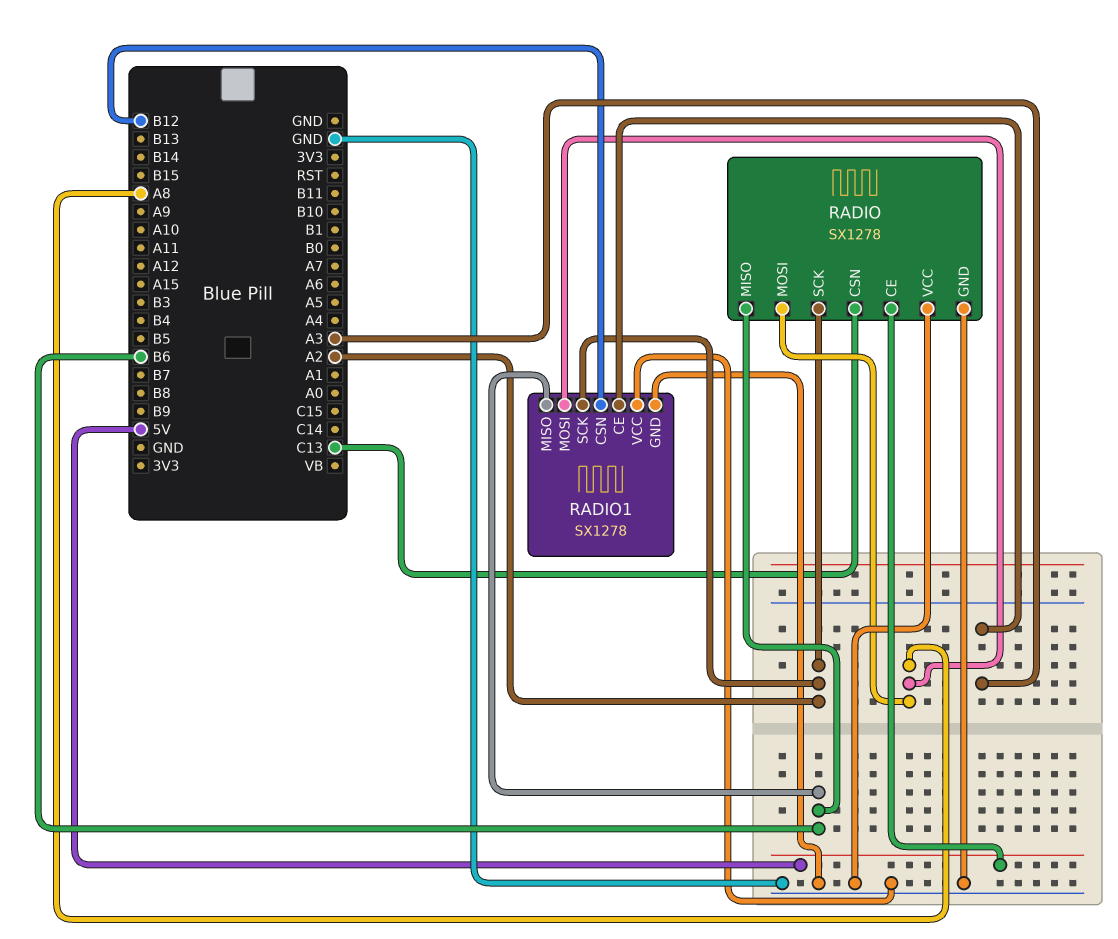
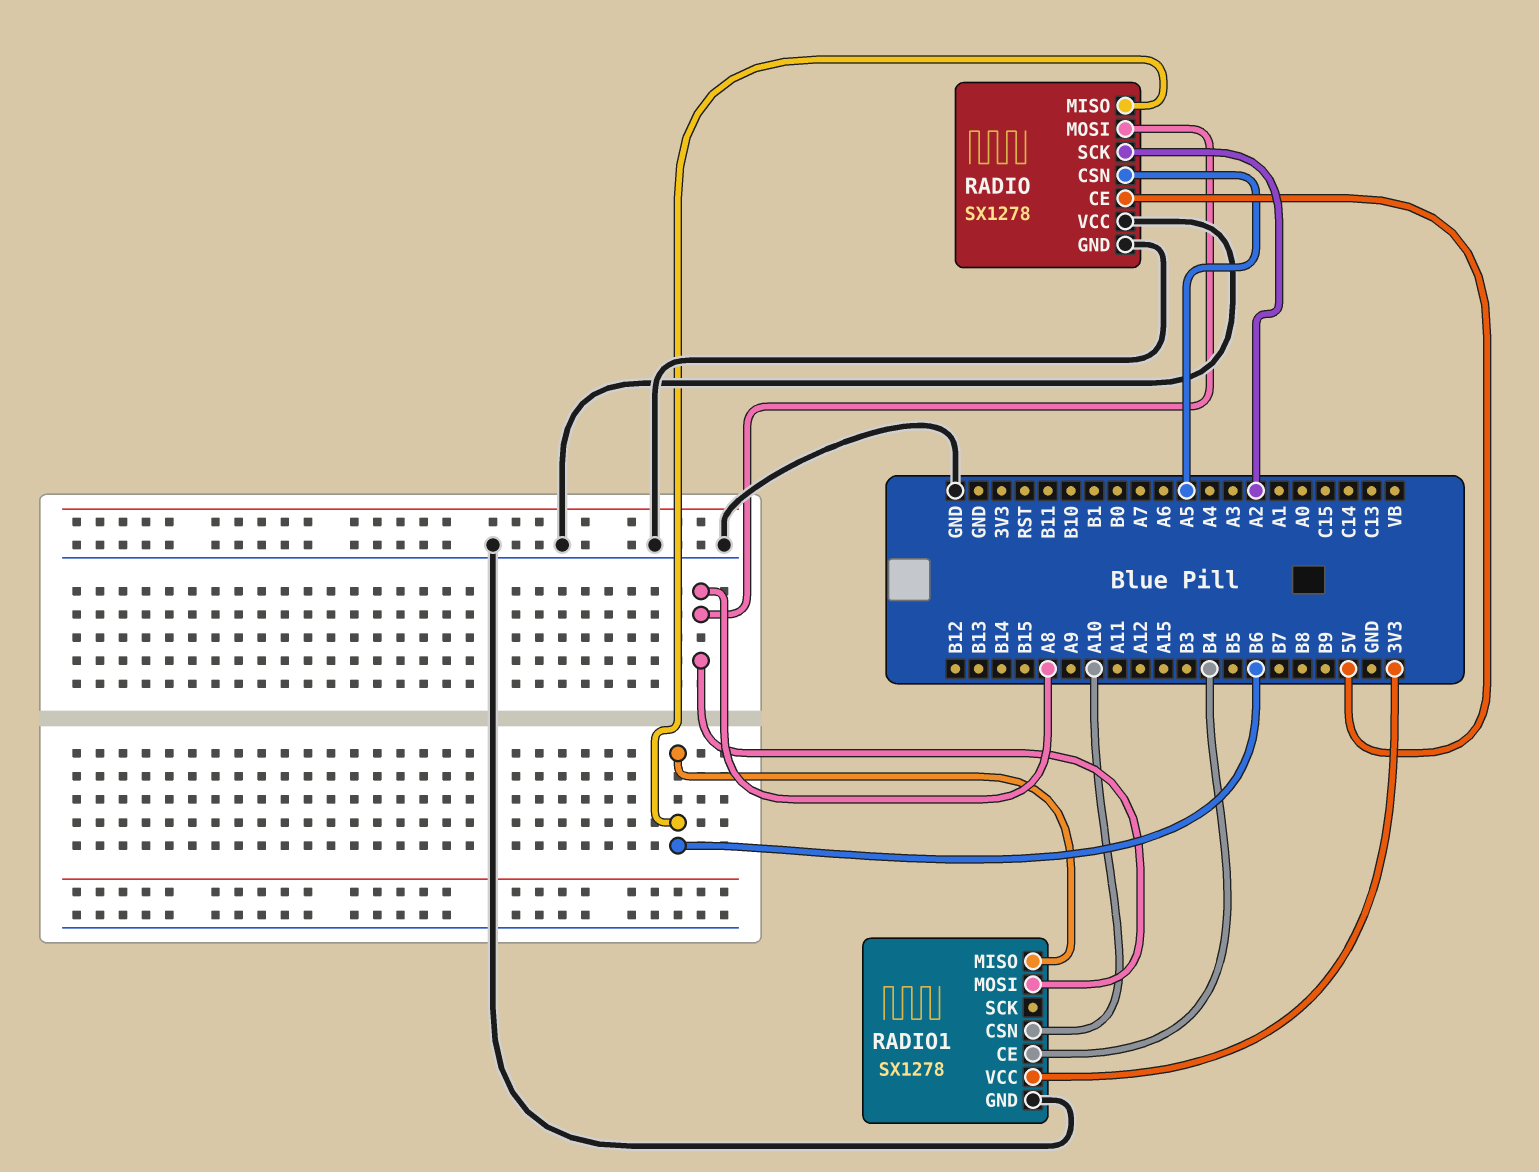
RADIO pin CSN: C13 -> A5
RADIO1 pin CE: A3 -> B4
RADIO1 pin CSN: B12 -> A10
RADIO1 pin SCK: A2 -> none
RADIO1 pin VCC: GND -> 3V3

